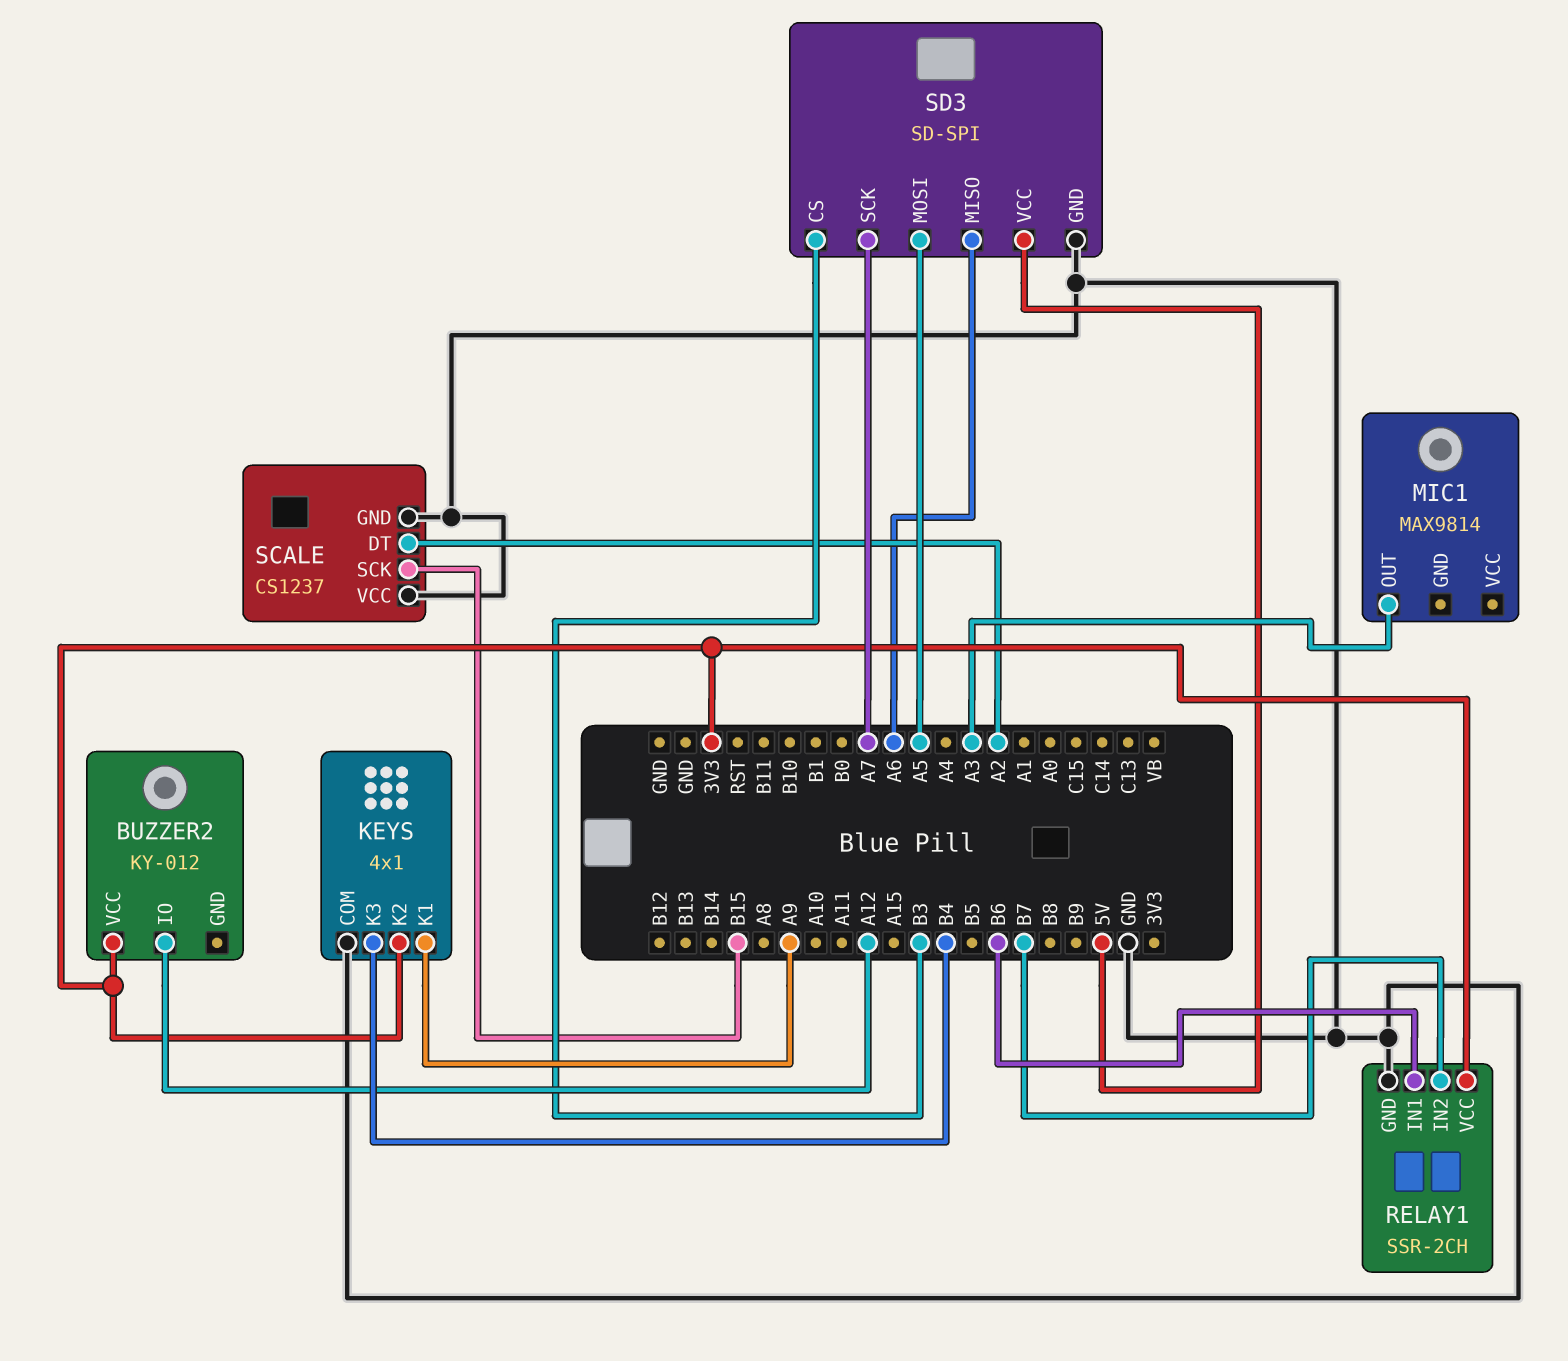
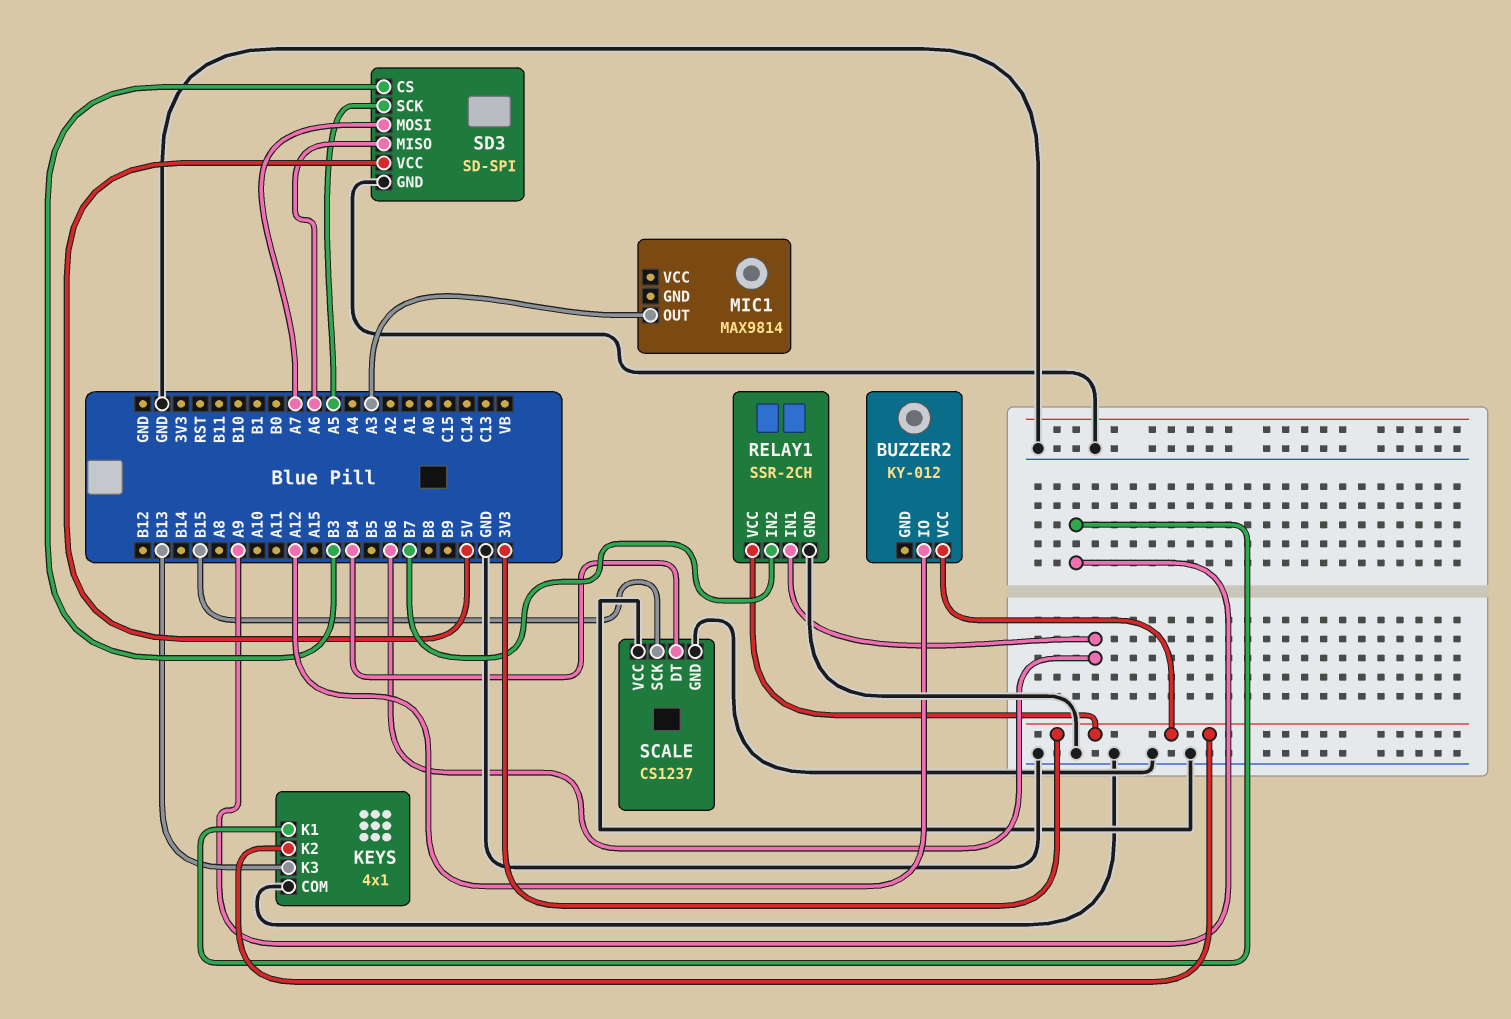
KEYS pin K3: B4 -> B13
SCALE pin DT: A2 -> B4
SD3 pin MOSI: A5 -> A7
SD3 pin SCK: A7 -> A5

